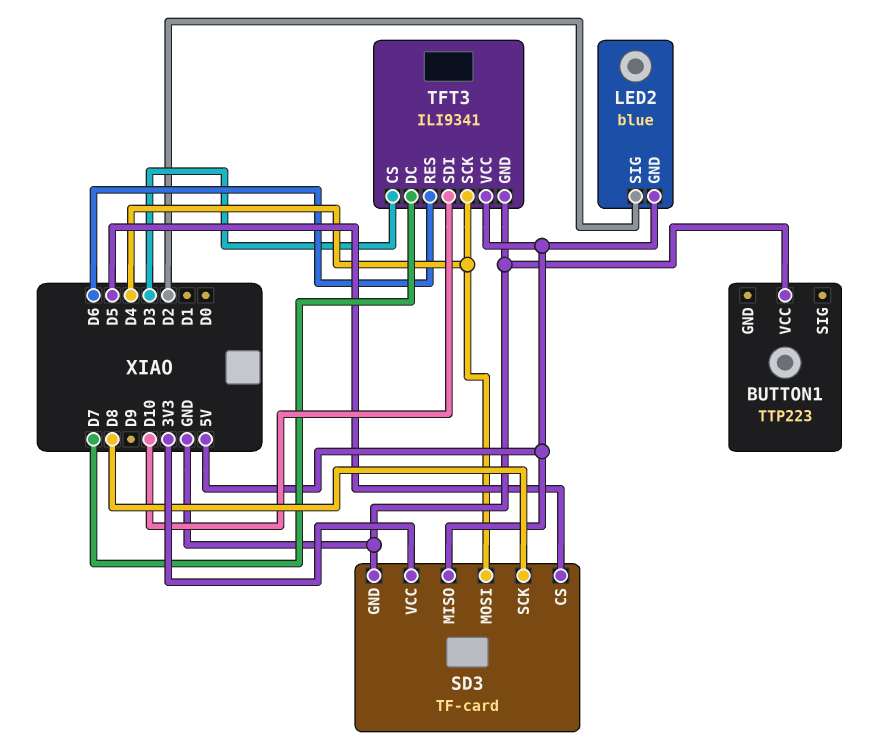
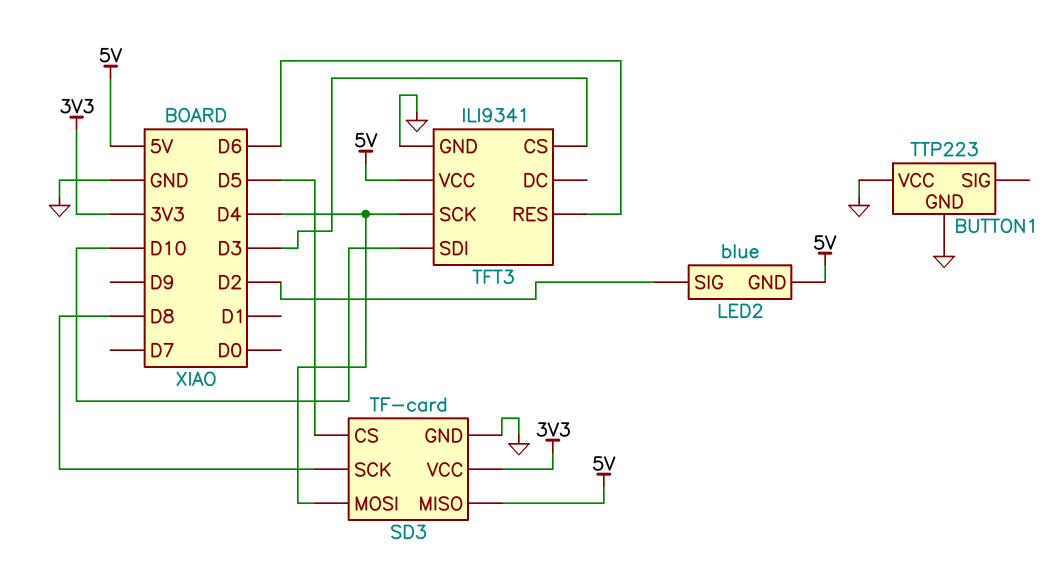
BUTTON1 pin GND: none -> GND
TFT3 pin DC: D7 -> none

